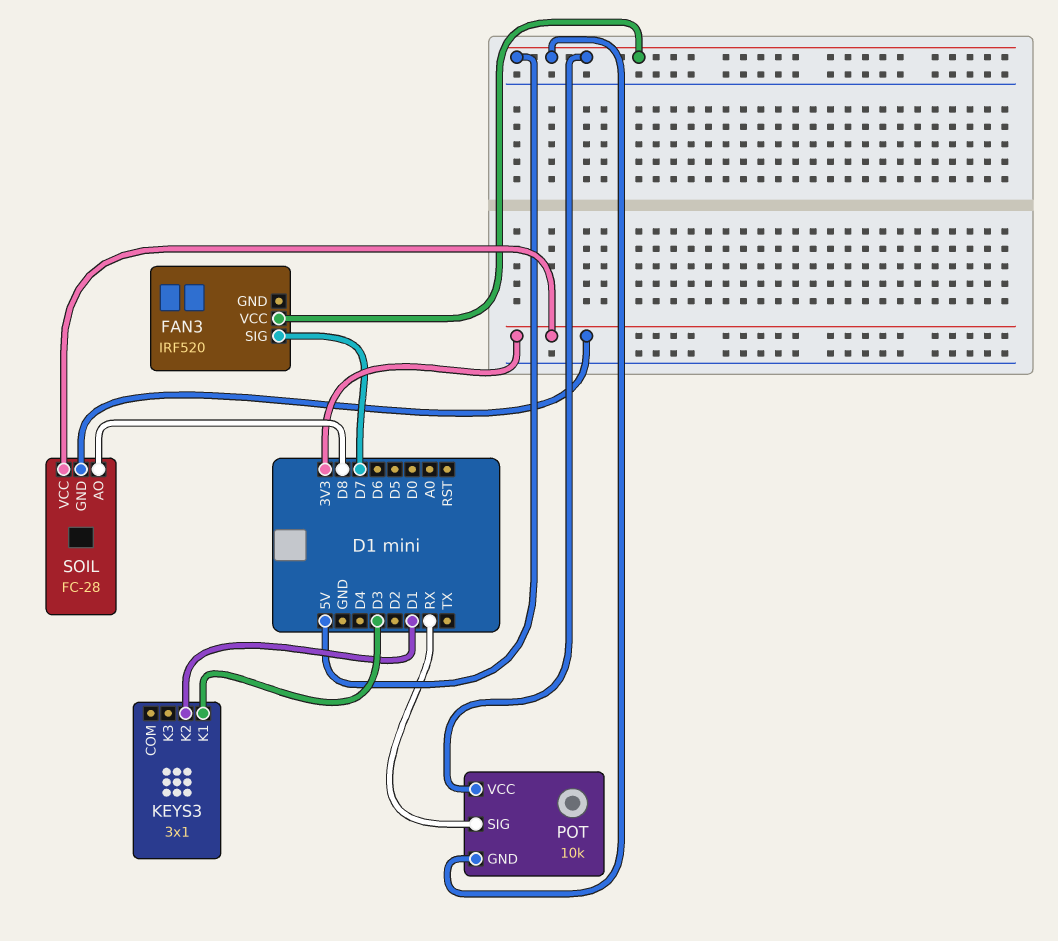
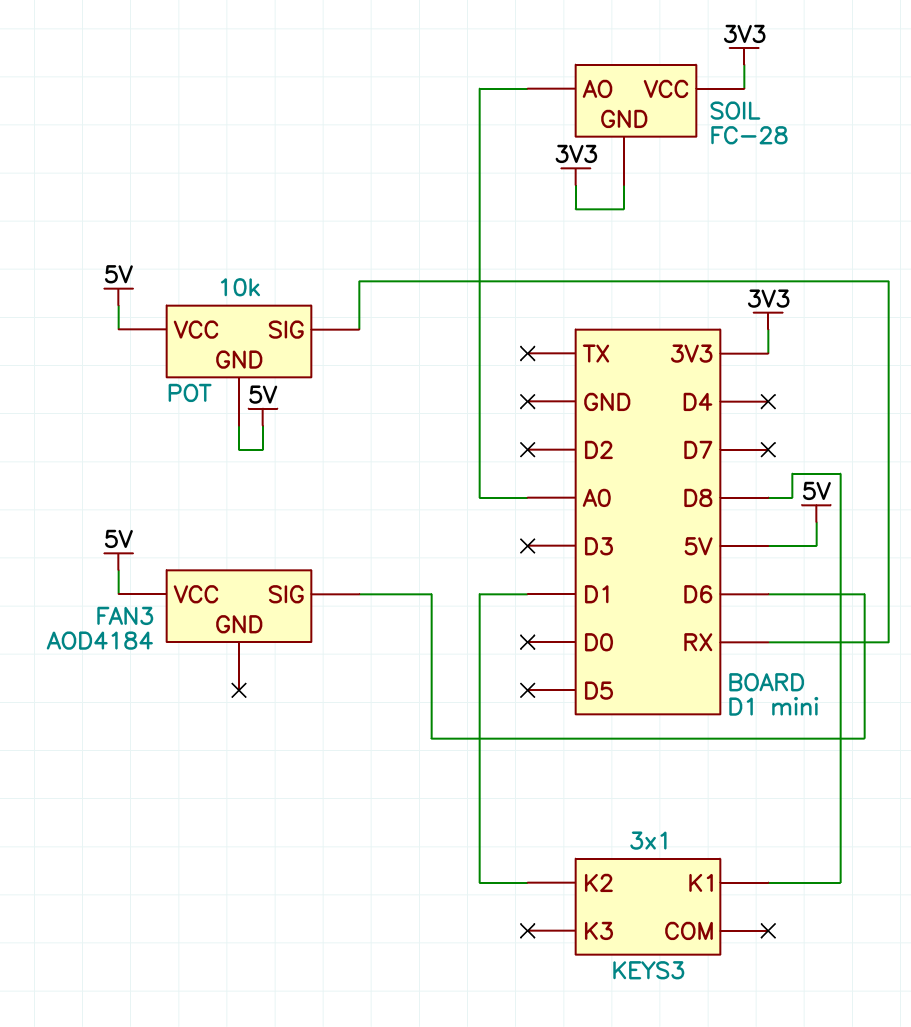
FAN3: IRF520 -> AOD4184
FAN3 pin SIG: D7 -> D6
KEYS3 pin K1: D3 -> D8
SOIL pin AO: D8 -> A0

